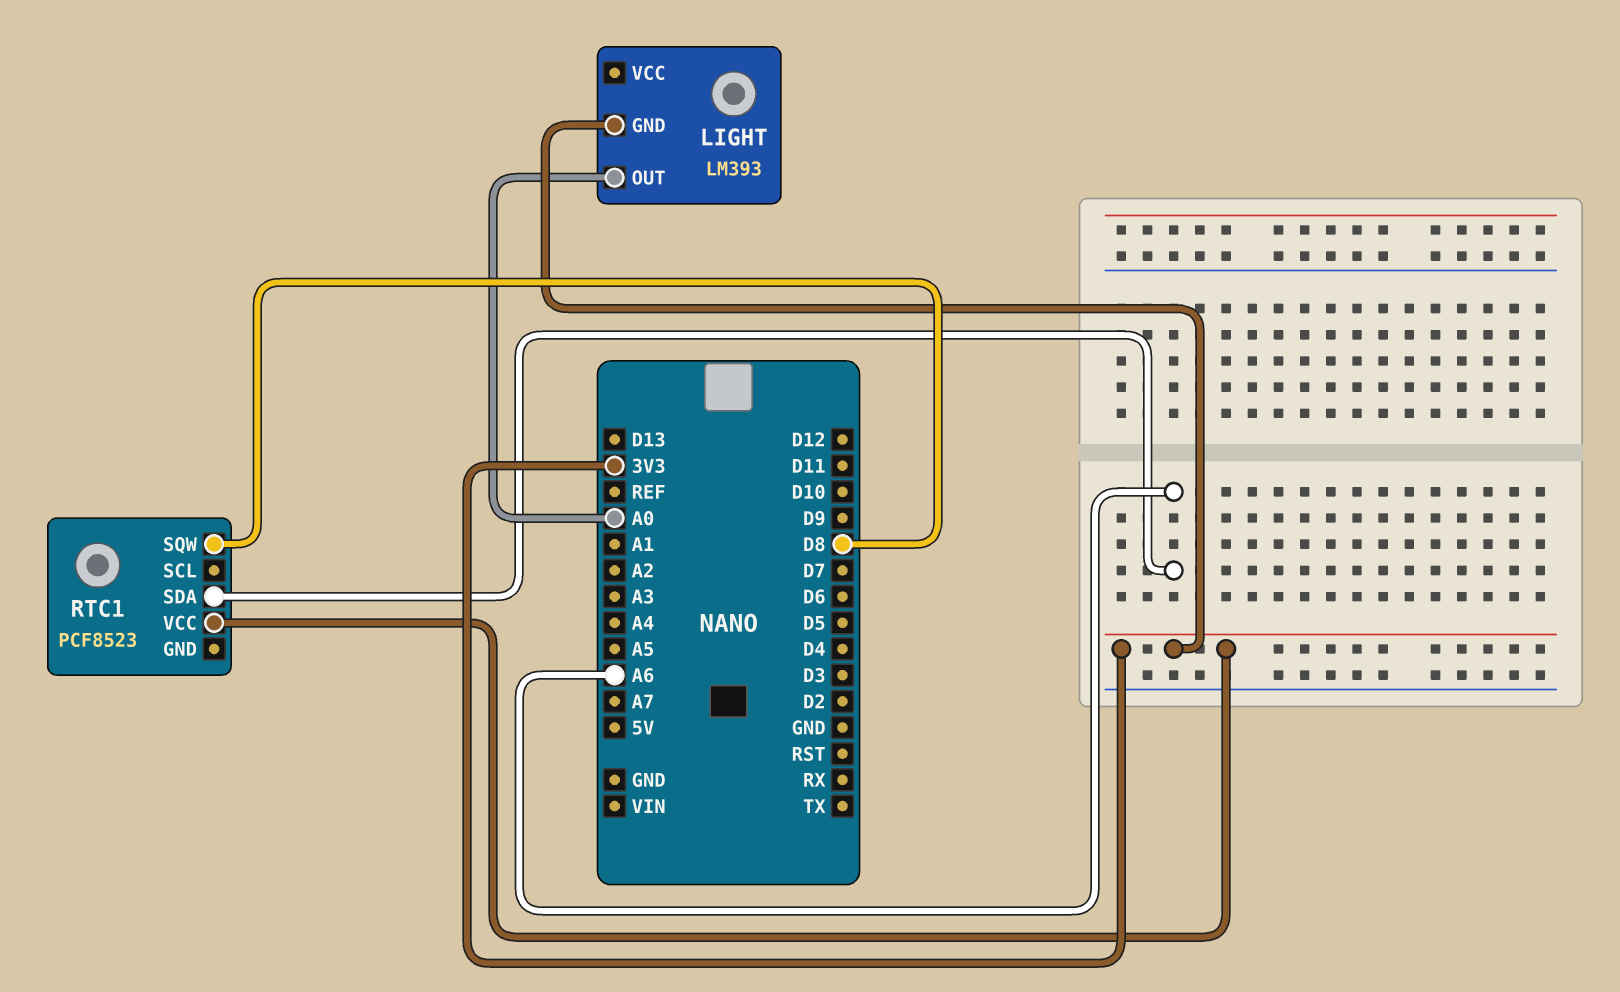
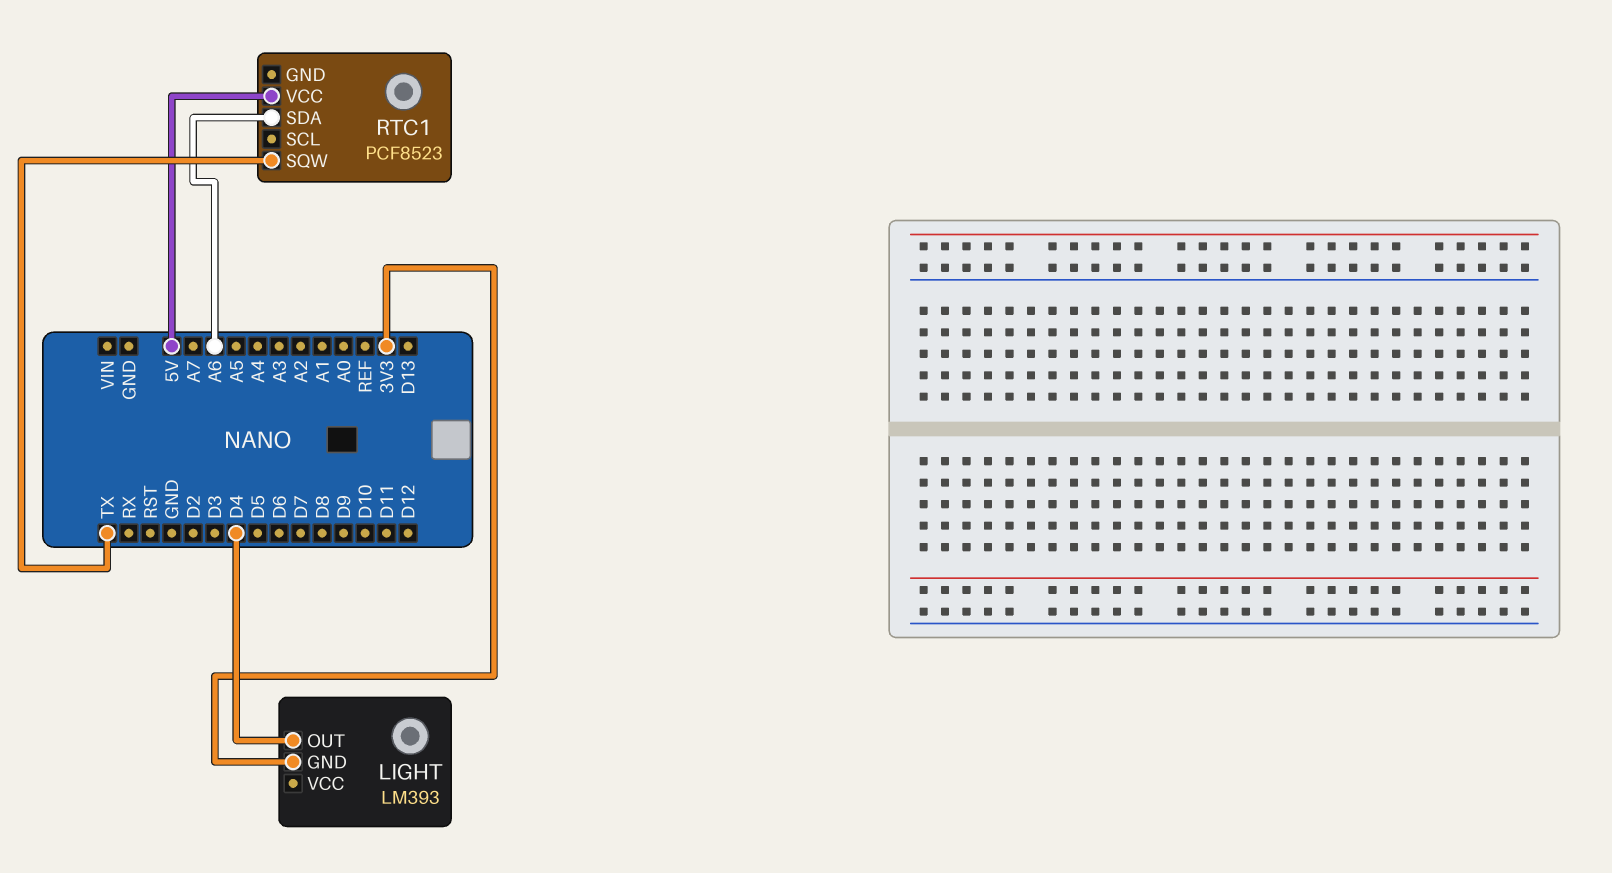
LIGHT pin OUT: A0 -> D4
RTC1 pin SQW: D8 -> TX
RTC1 pin VCC: 3V3 -> 5V

